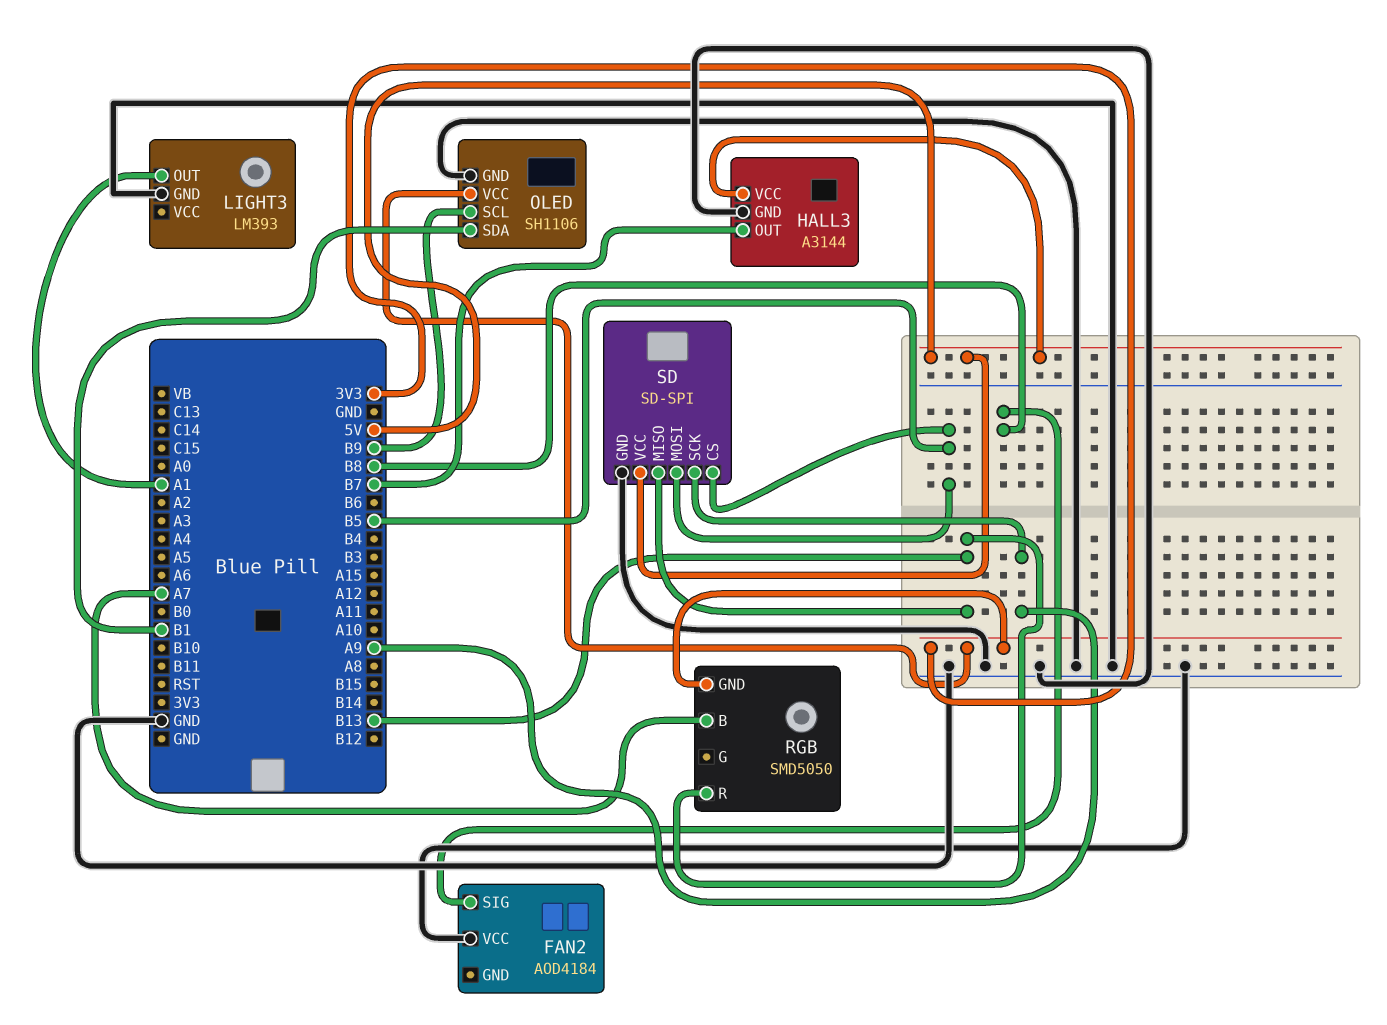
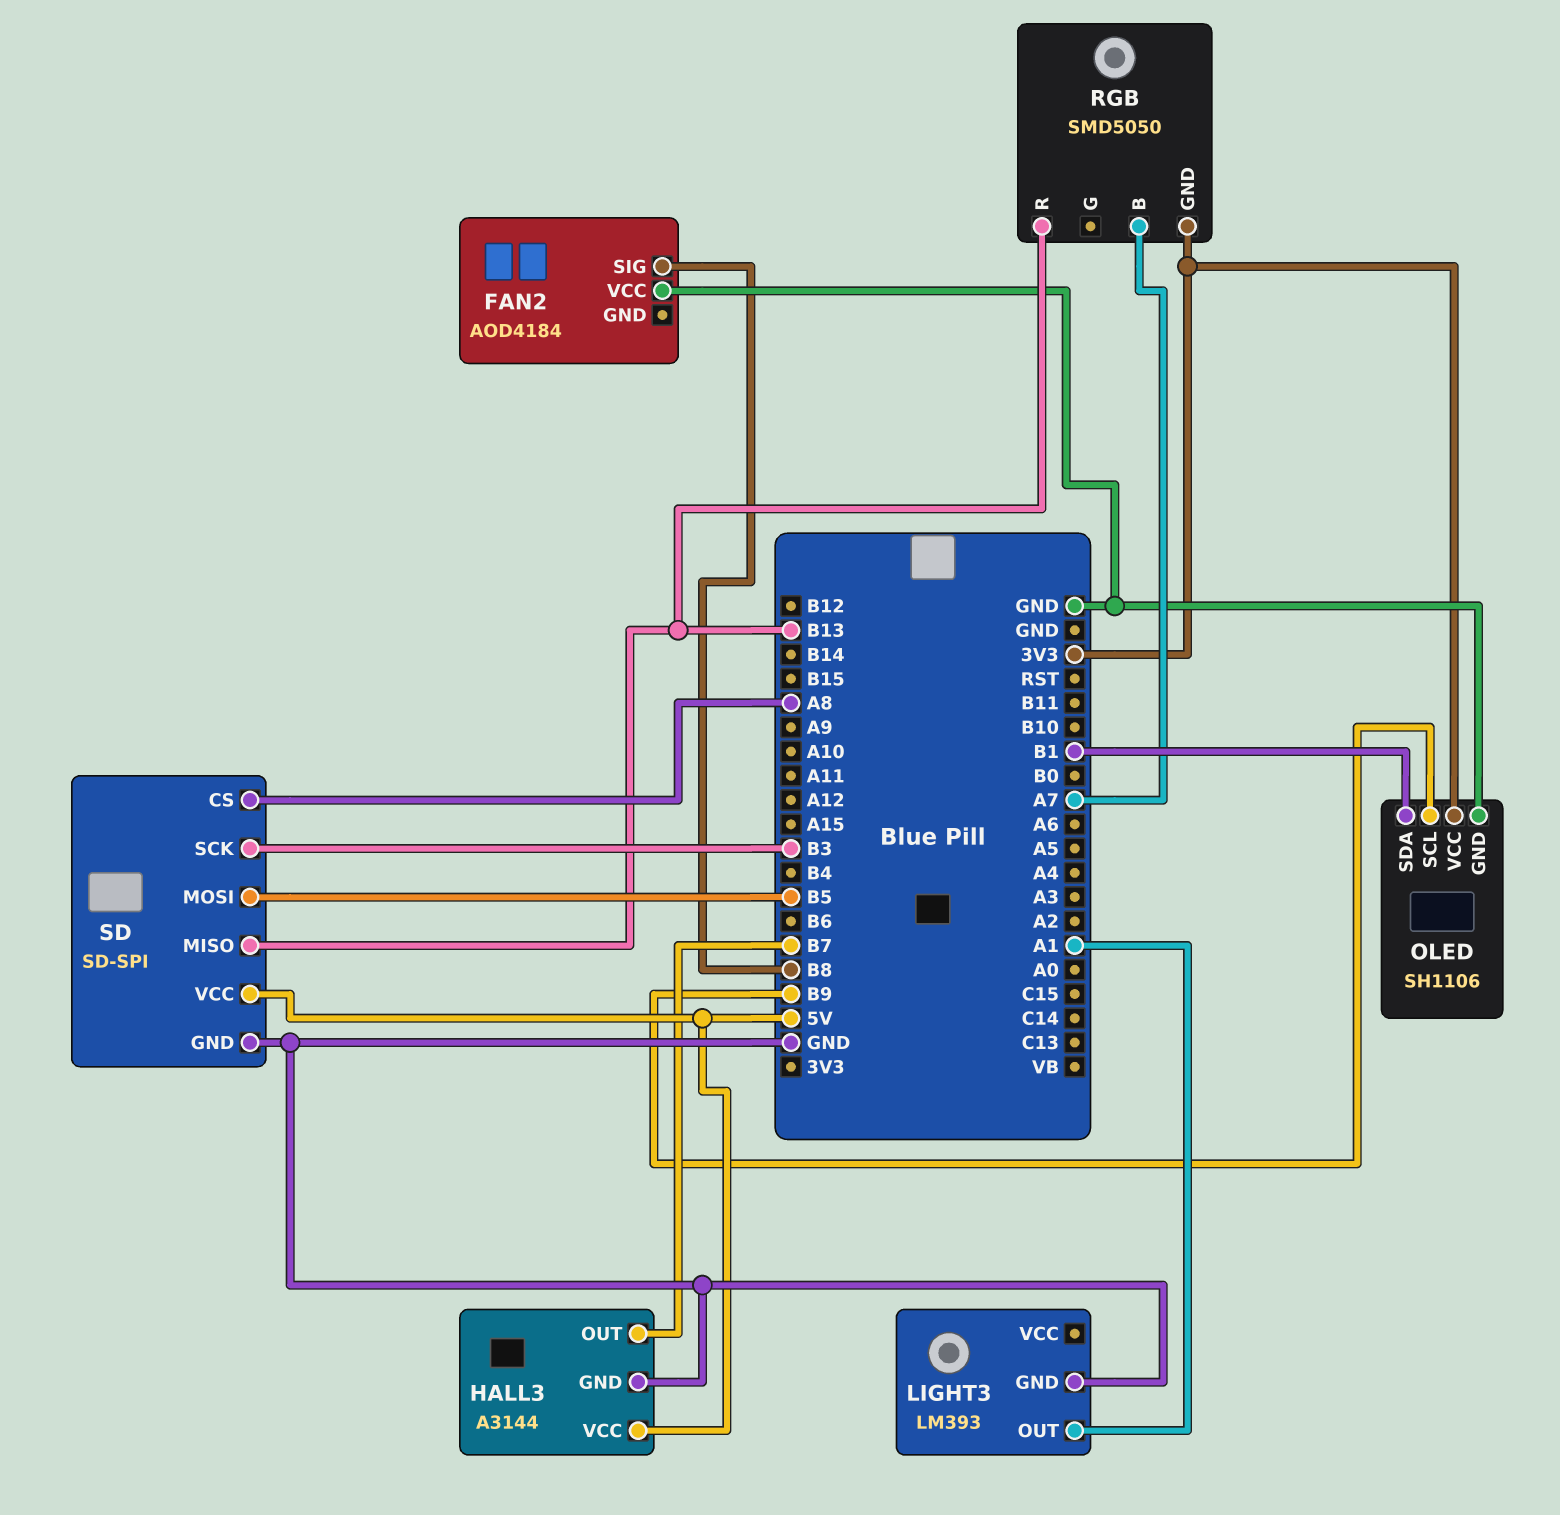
SD pin CS: B5 -> A8
SD pin SCK: A9 -> B3

